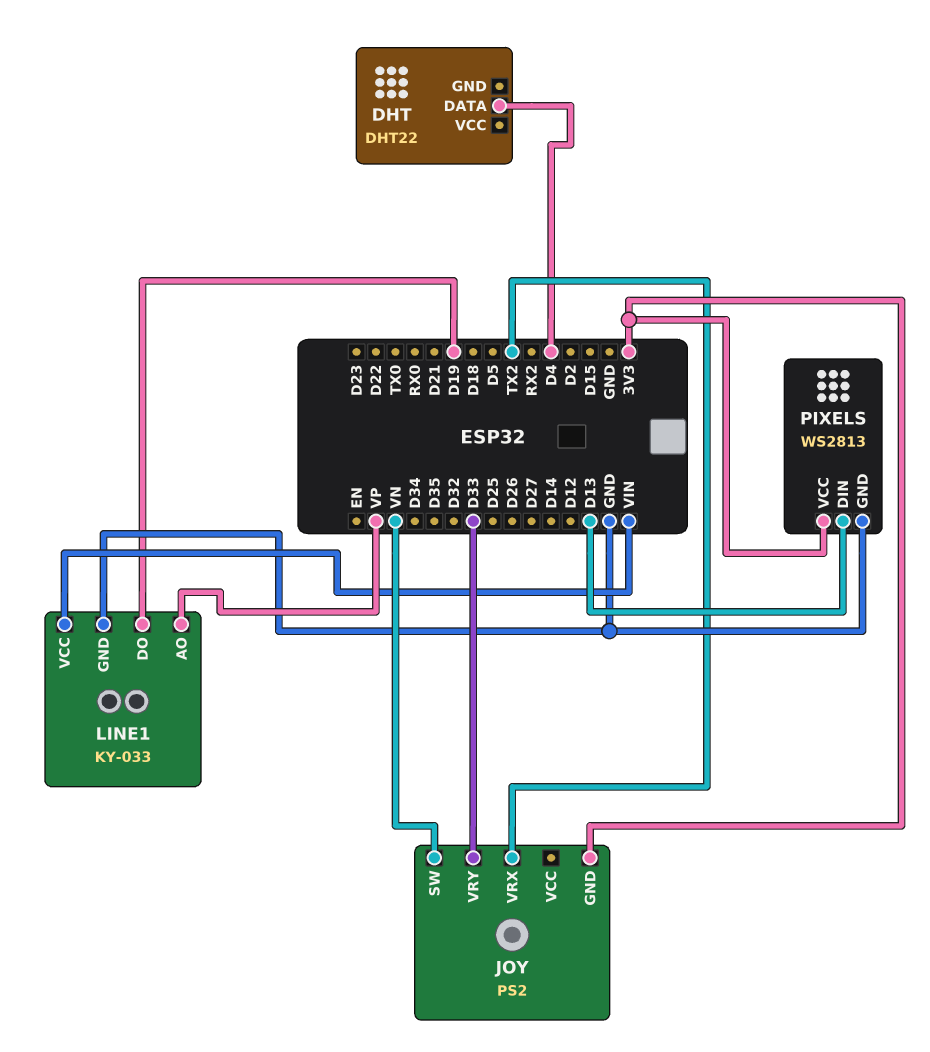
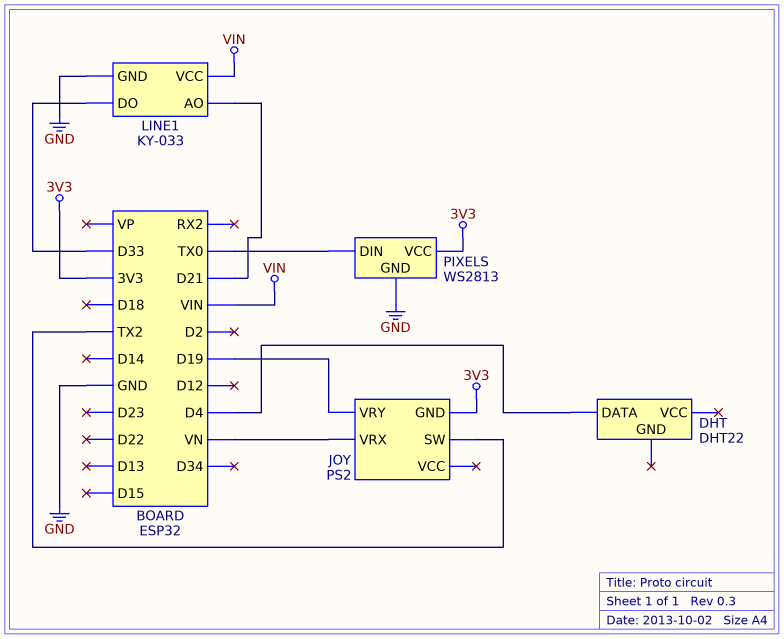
JOY pin SW: VN -> TX2
JOY pin VRX: TX2 -> VN
JOY pin VRY: D33 -> D19
LINE1 pin AO: VP -> D21
LINE1 pin DO: D19 -> D33
PIXELS pin DIN: D13 -> TX0

